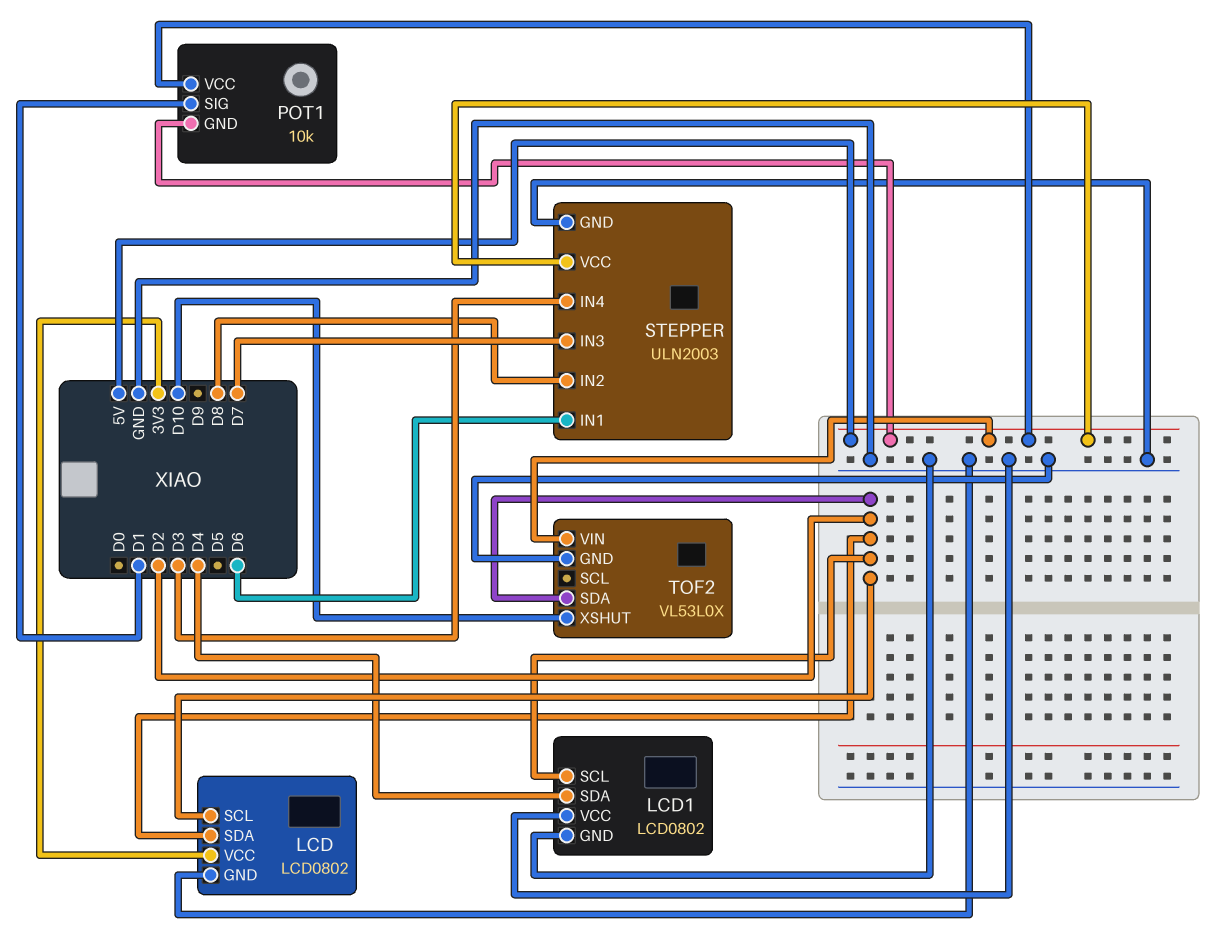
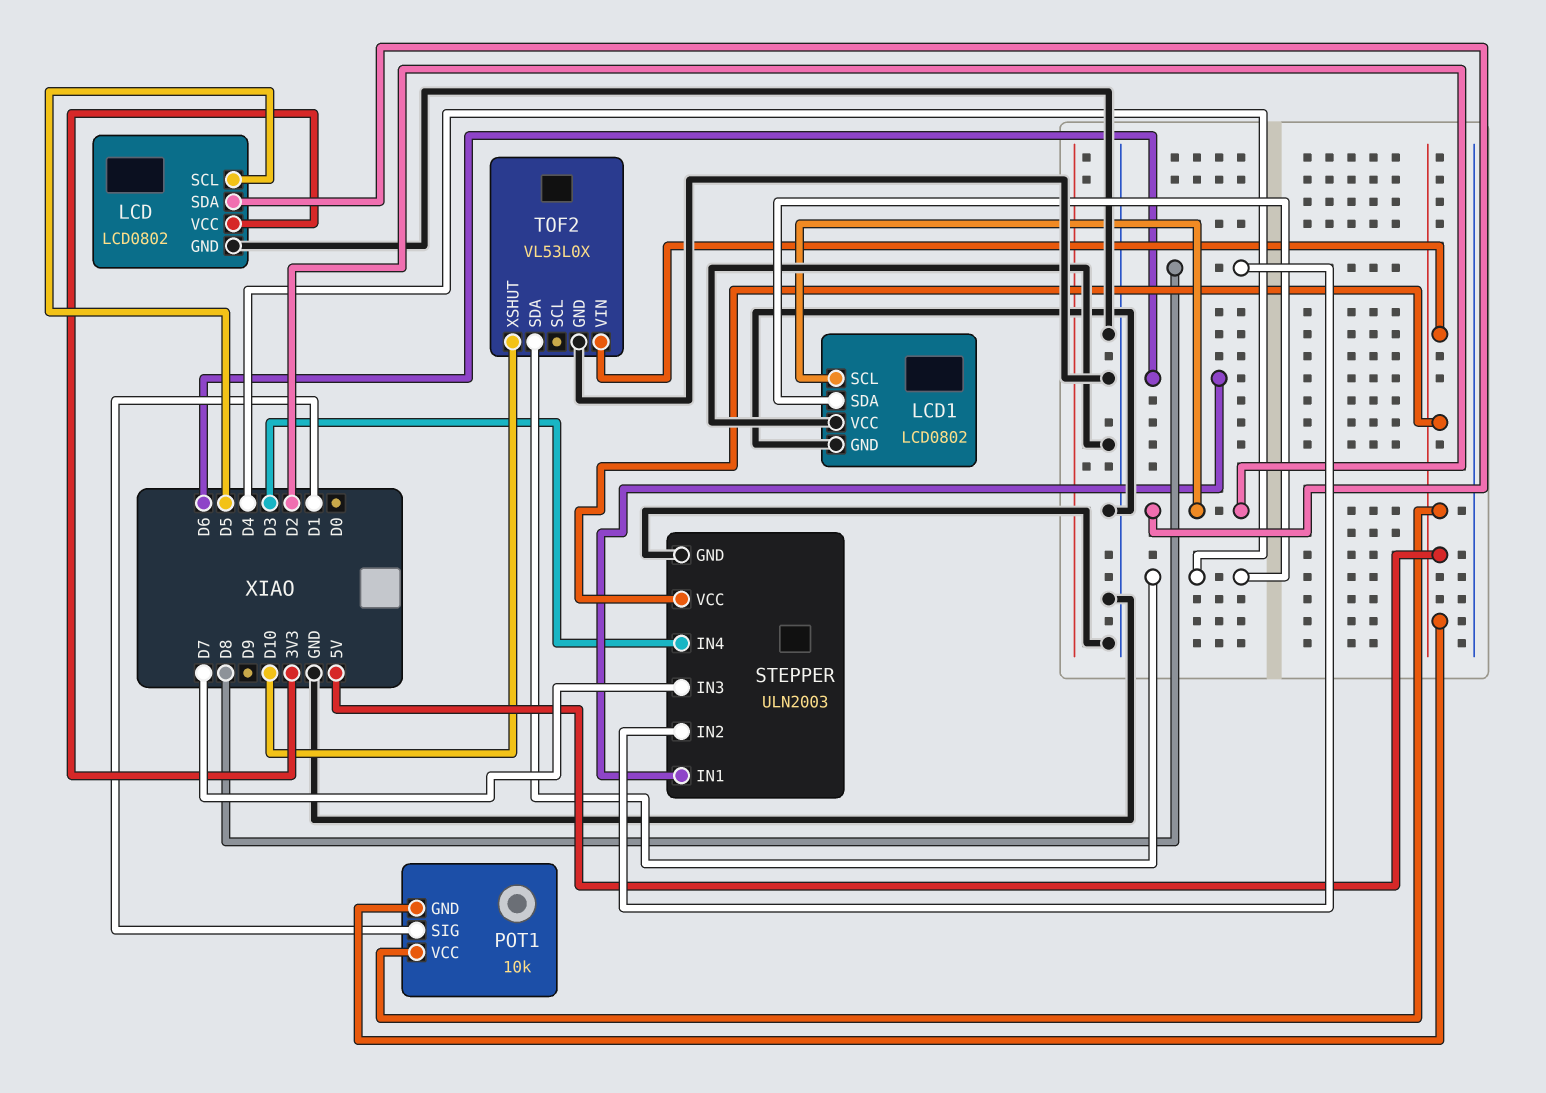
LCD pin SCL: D2 -> D5
TOF2 pin SDA: D2 -> D4

